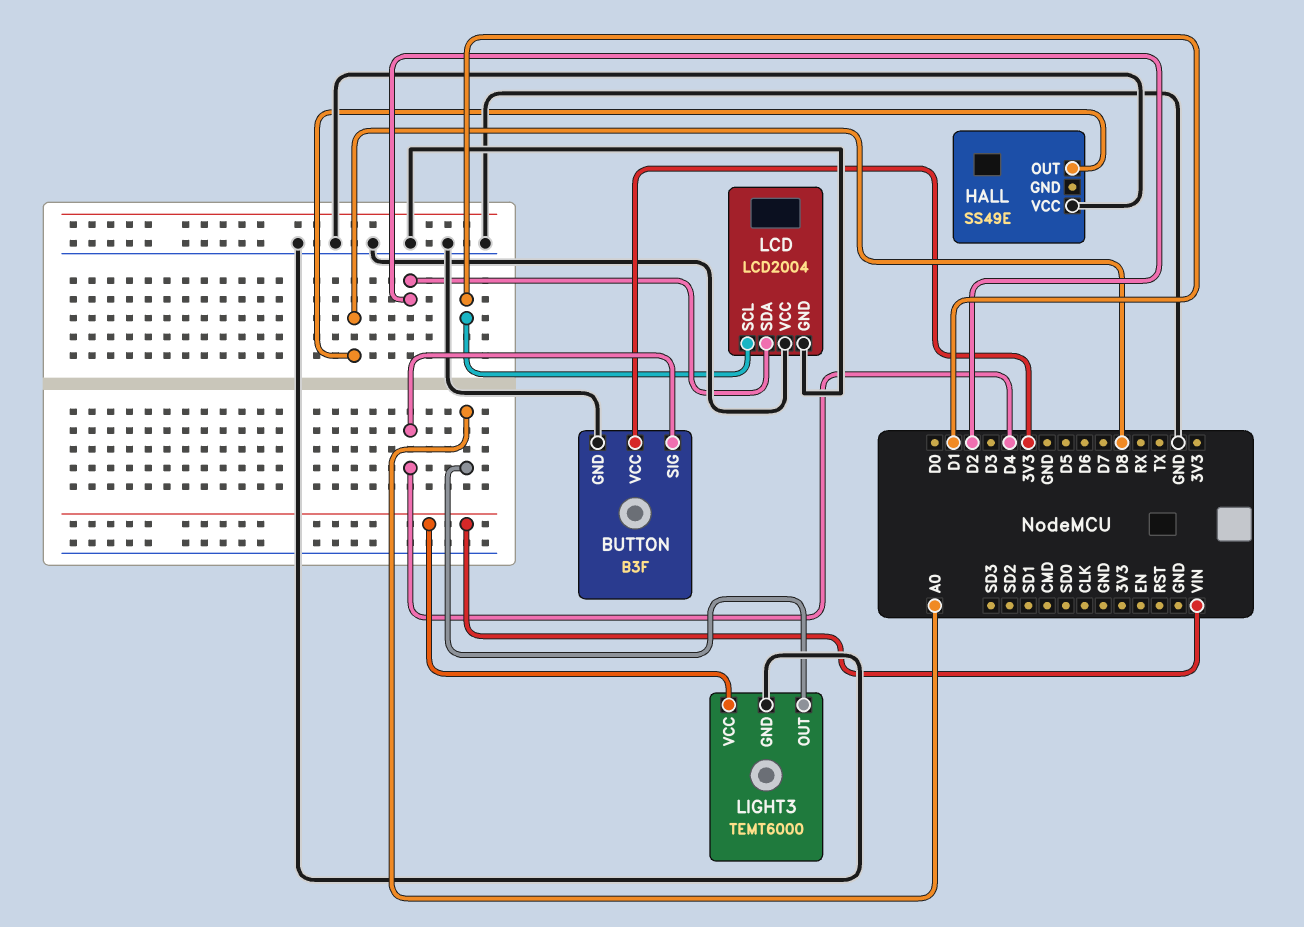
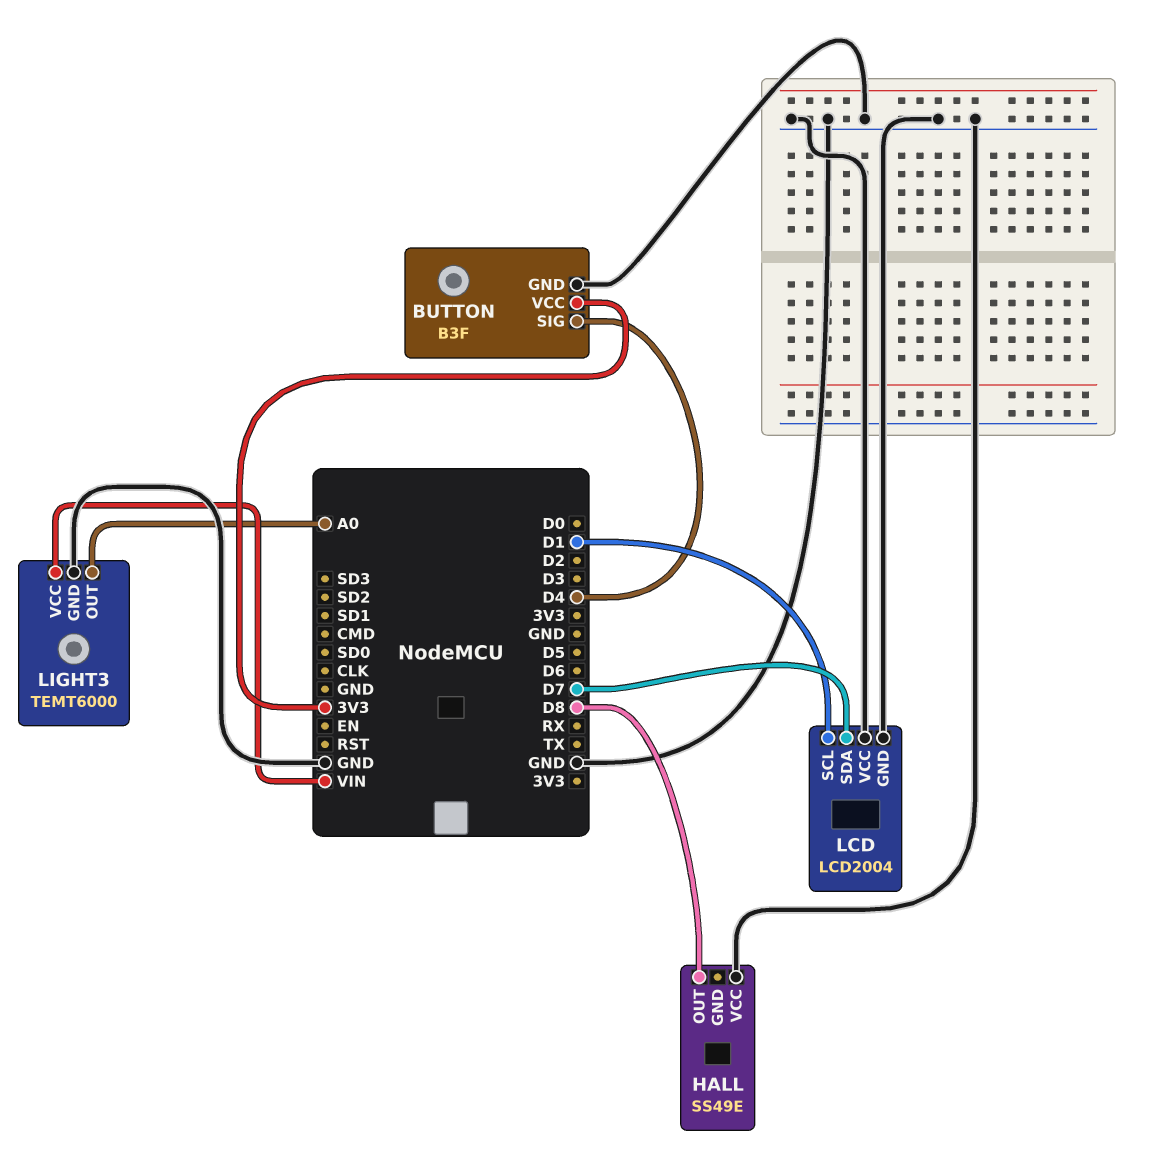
LCD pin SDA: D2 -> D7

